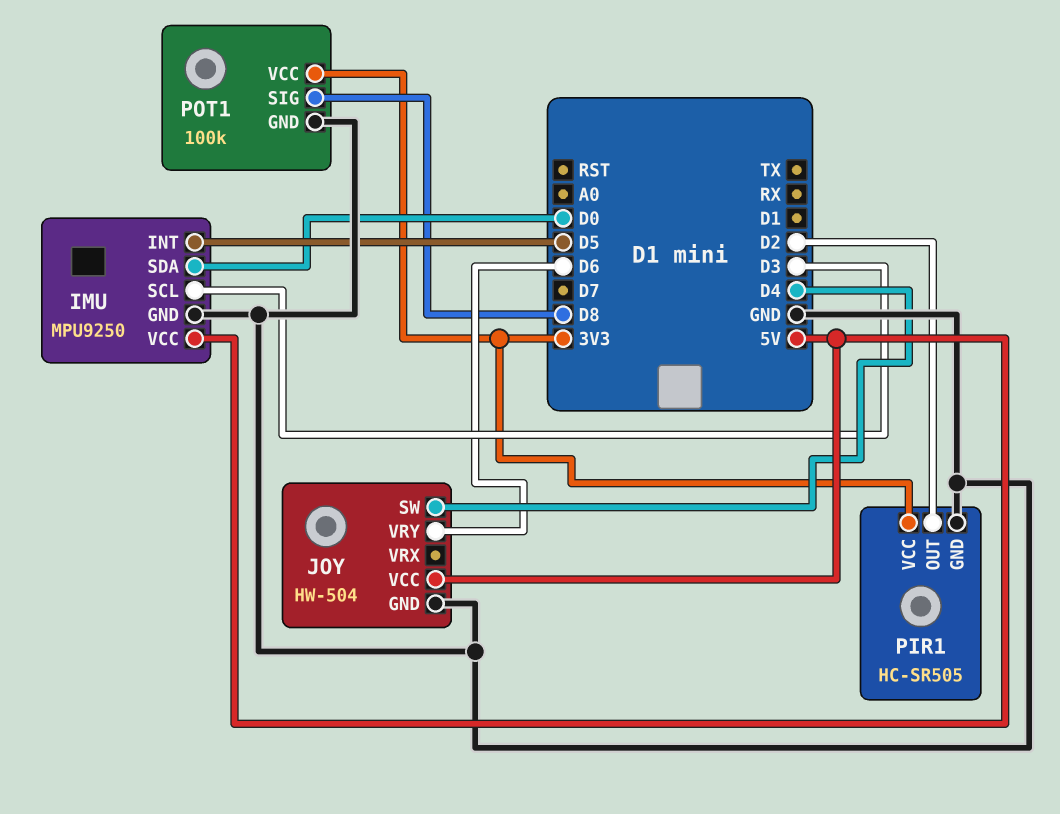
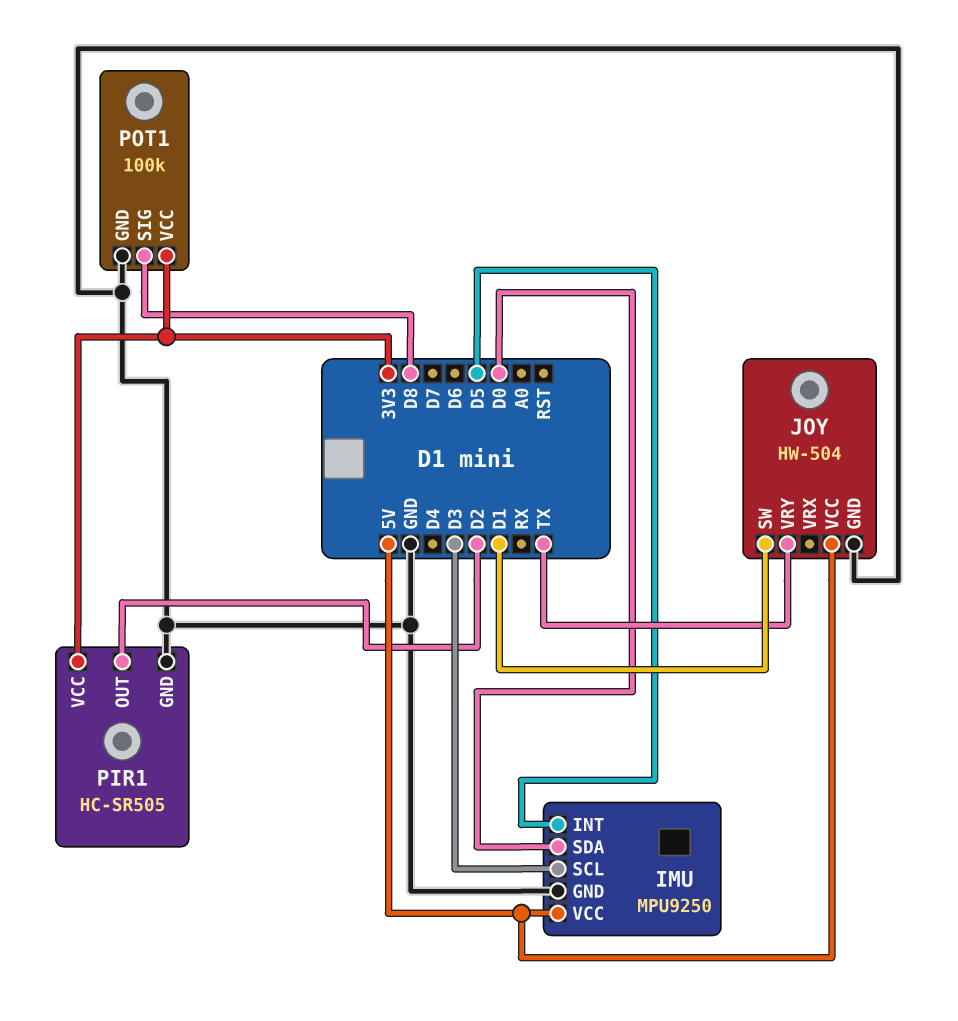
JOY pin SW: D4 -> D1
JOY pin VRY: D6 -> TX

